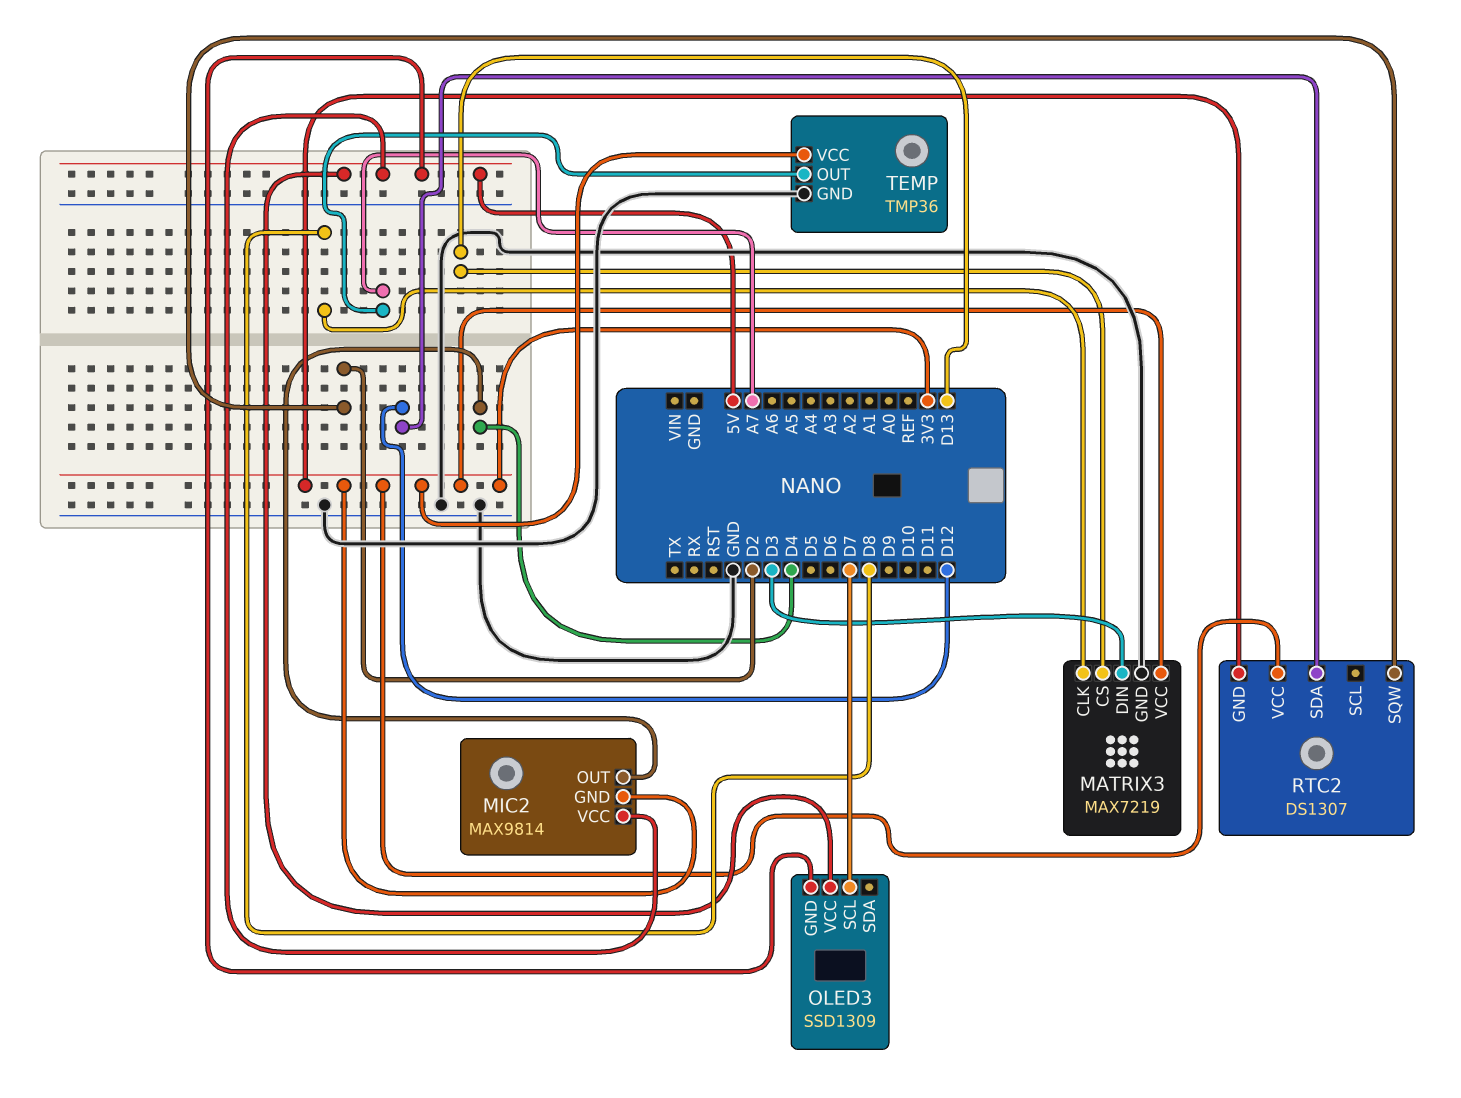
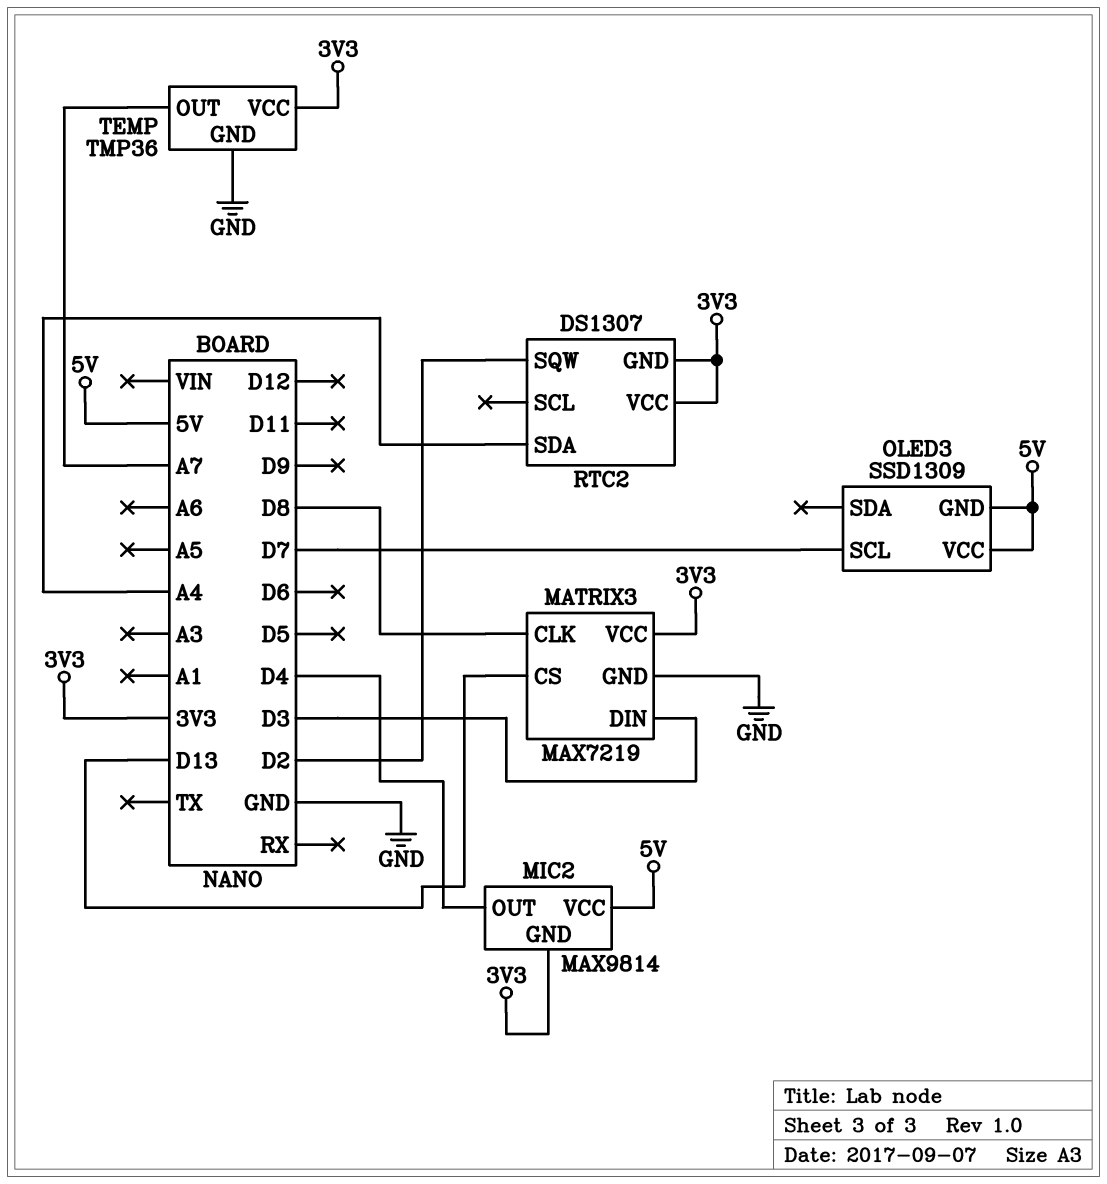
RTC2 pin SDA: D12 -> A4

